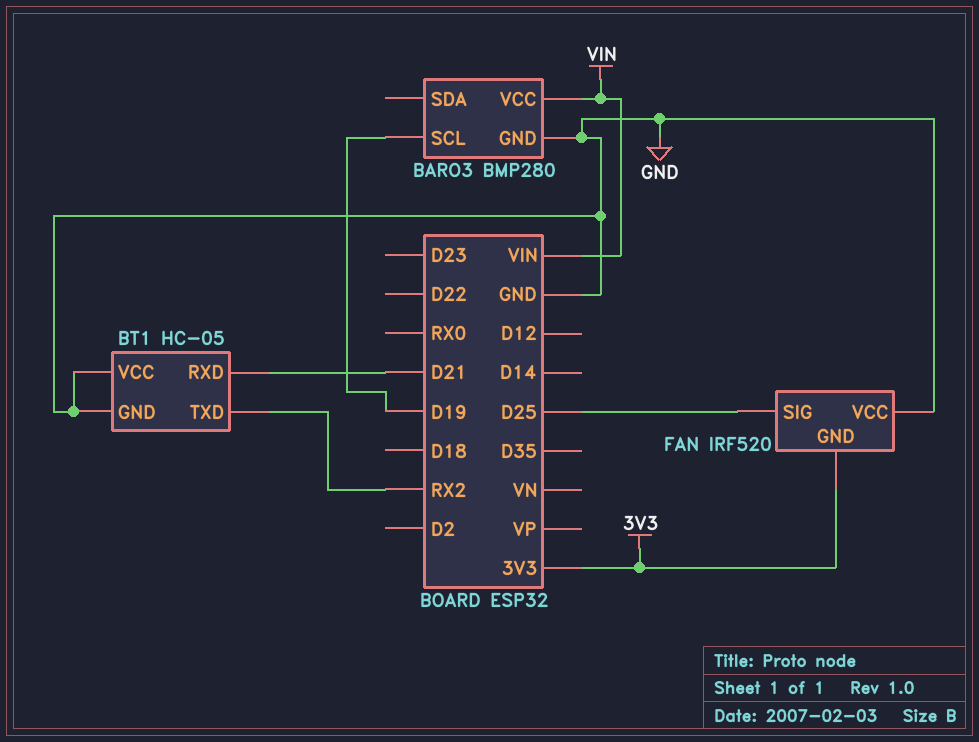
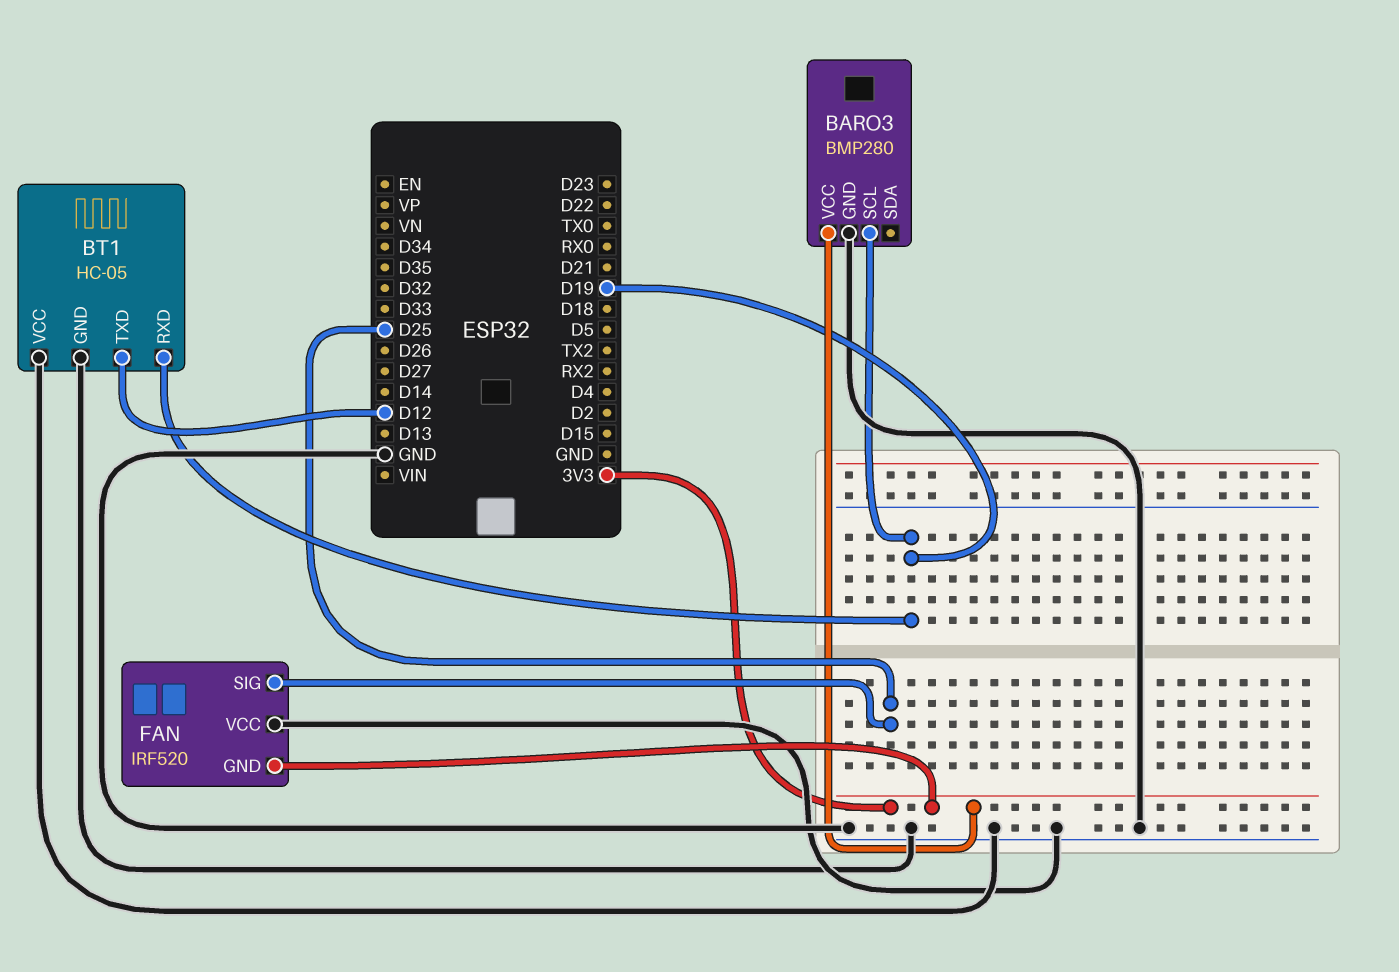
BARO3 pin VCC: VIN -> 3V3
BT1 pin RXD: D21 -> D19
BT1 pin TXD: RX2 -> D12

